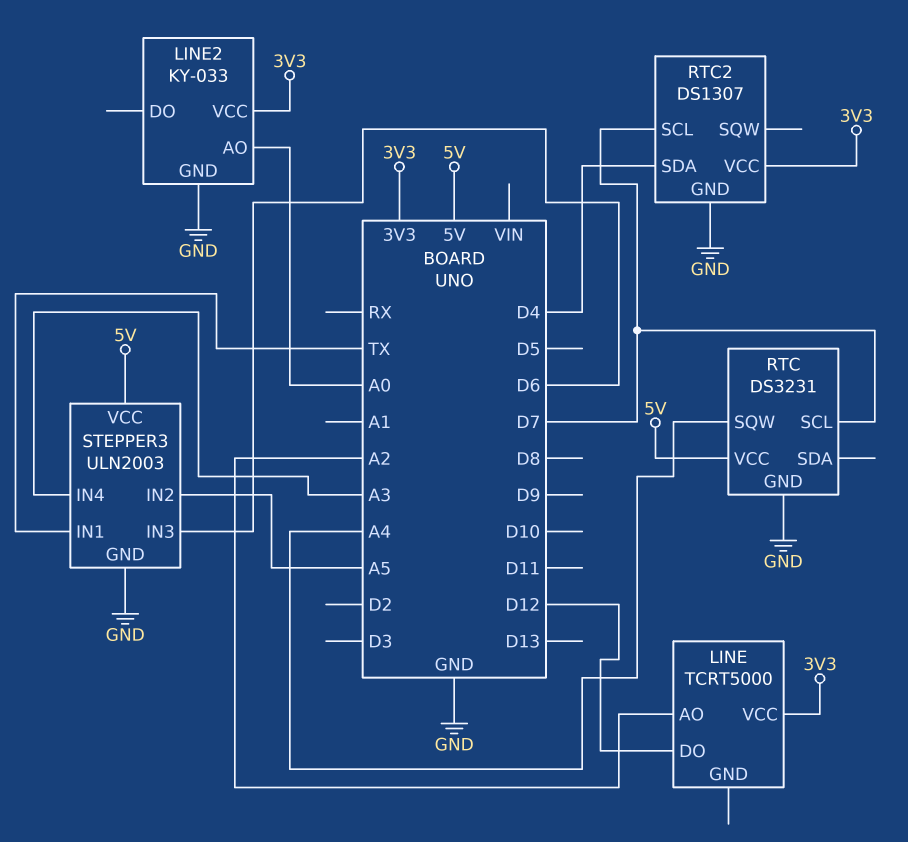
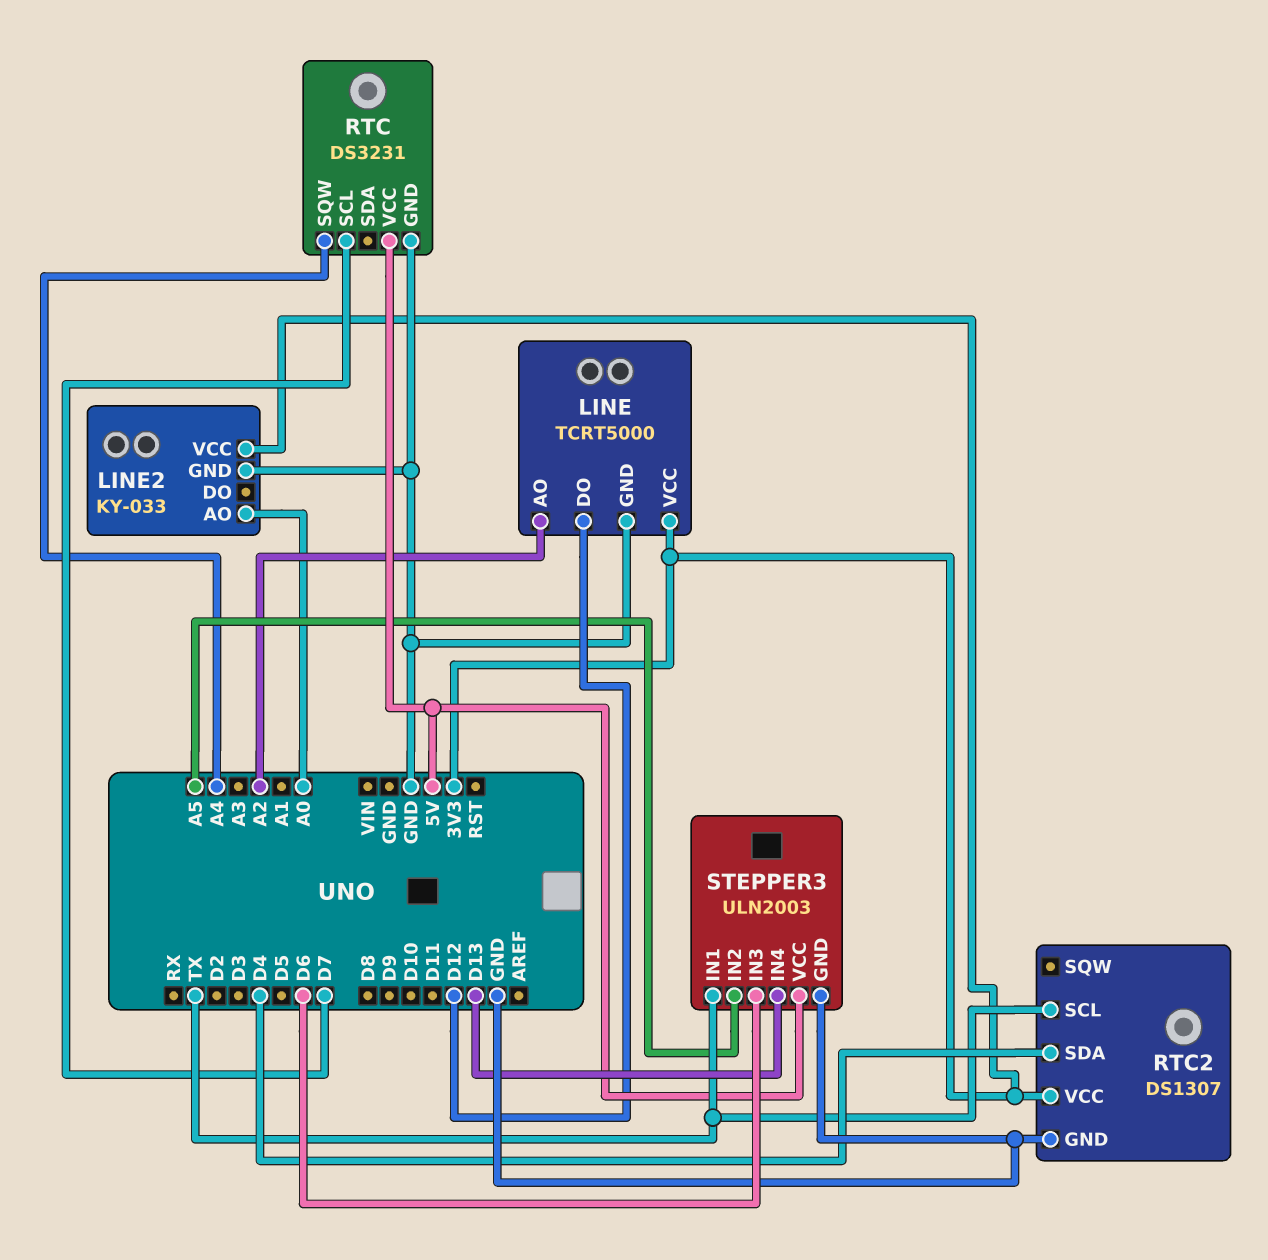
LINE pin GND: none -> GND
RTC2 pin SCL: D7 -> TX
STEPPER3 pin IN4: A3 -> D13

